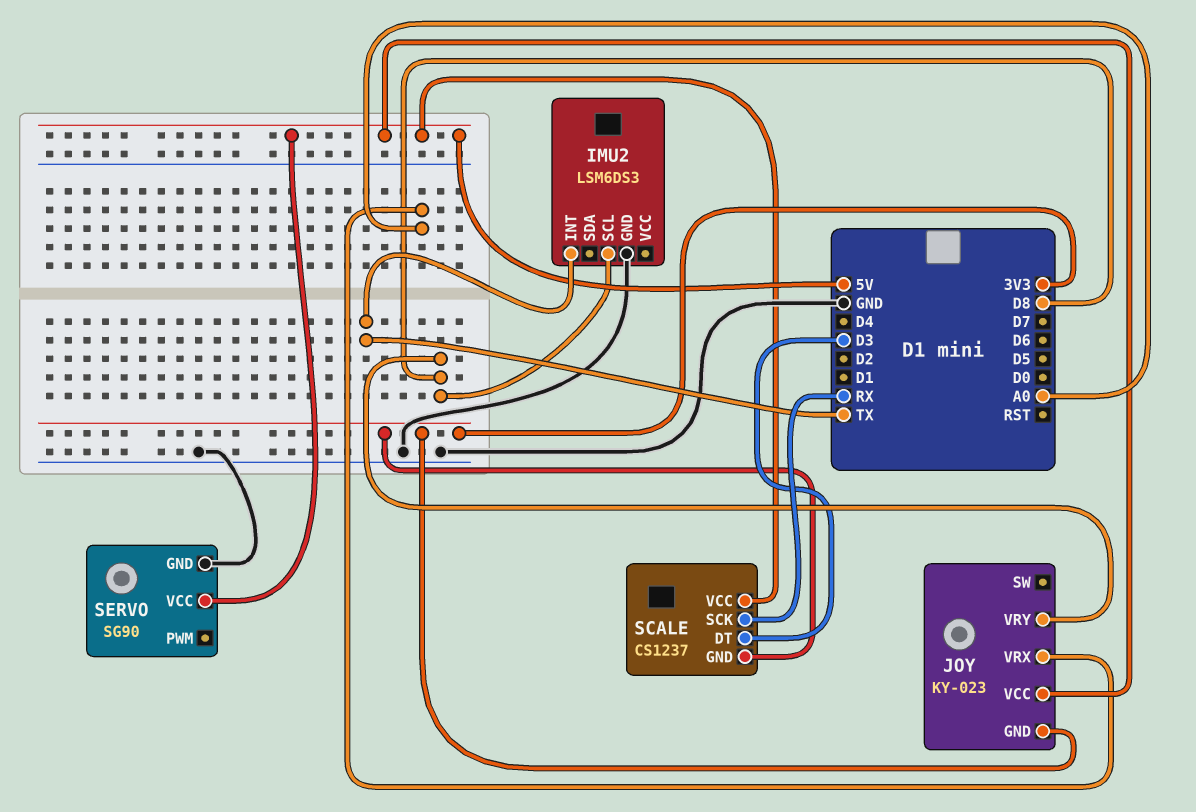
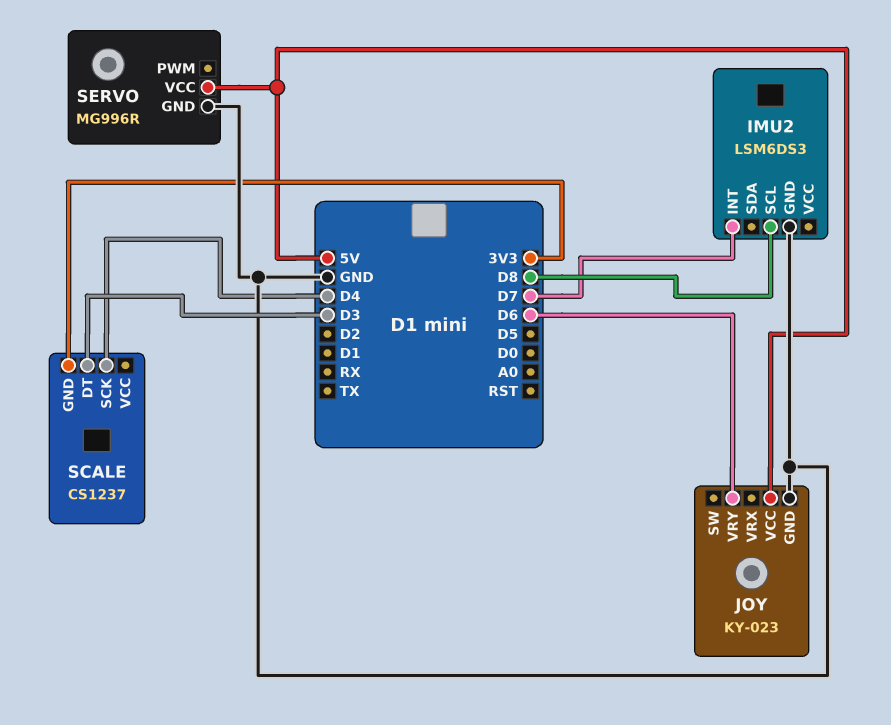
IMU2 pin INT: TX -> D7
JOY pin GND: 3V3 -> GND
JOY pin VRX: A0 -> none
JOY pin VRY: D8 -> D6
SCALE pin SCK: RX -> D4
SCALE pin VCC: 5V -> none
SERVO: SG90 -> MG996R

